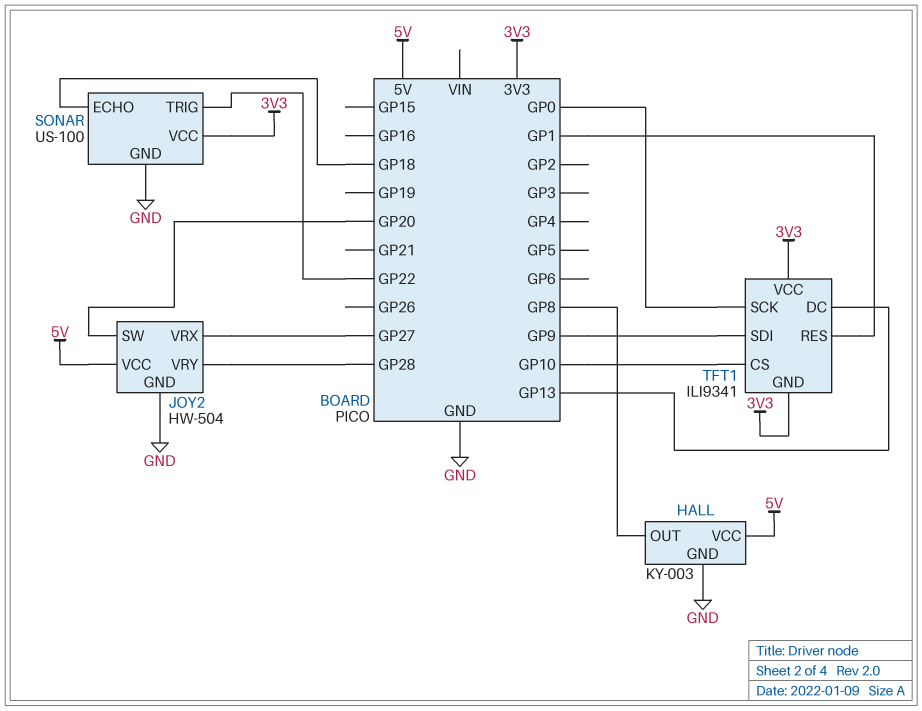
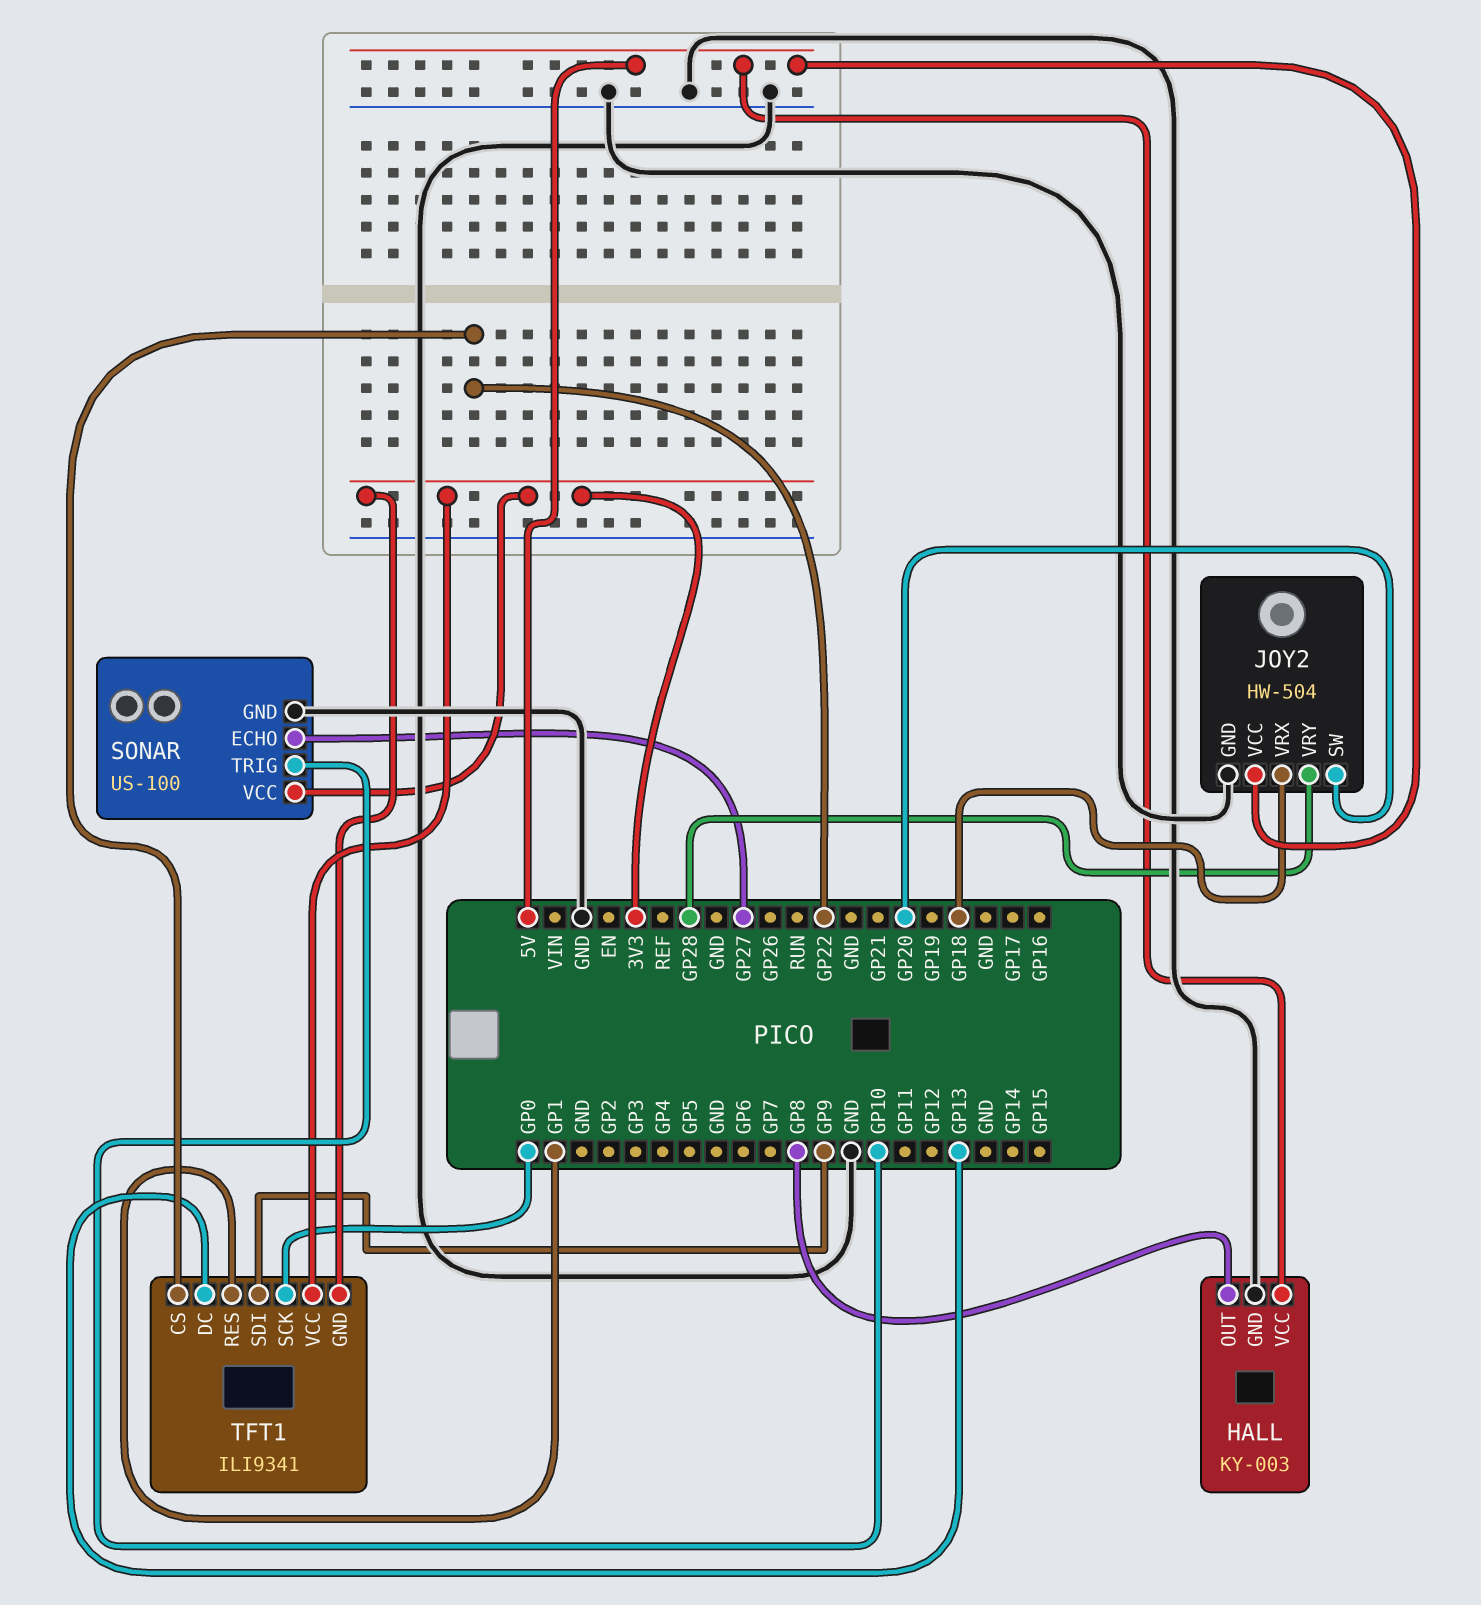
JOY2 pin VRX: GP27 -> GP18
SONAR pin ECHO: GP18 -> GP27
SONAR pin TRIG: GP22 -> GP10
TFT1 pin CS: GP10 -> GP22

